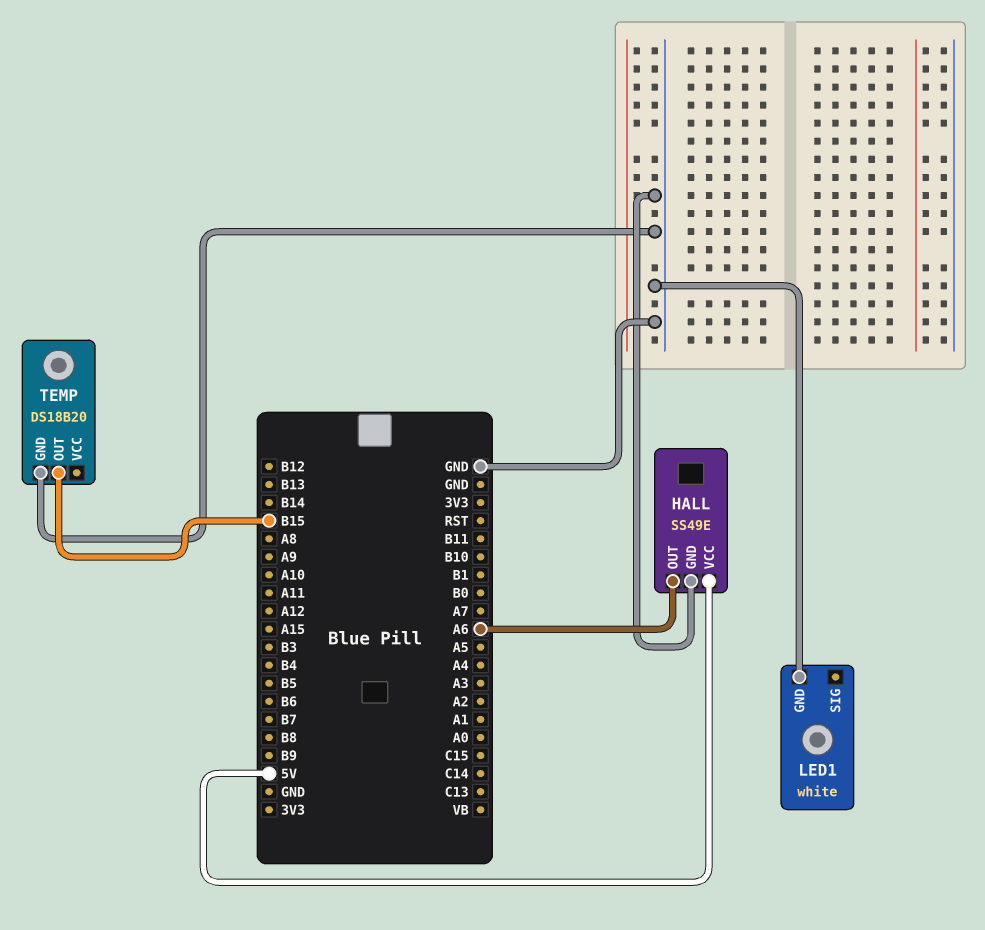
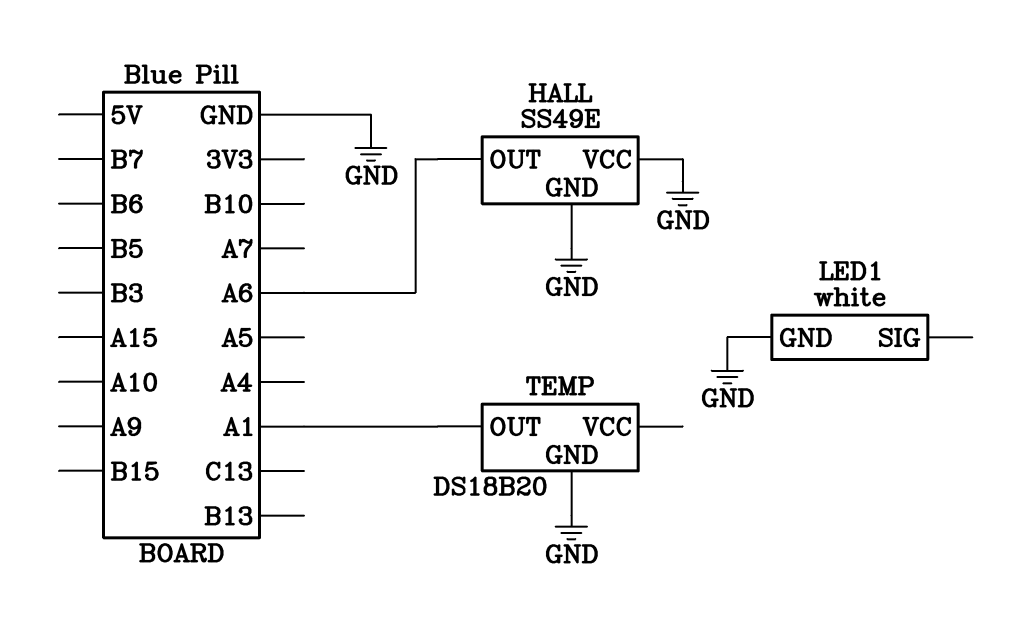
HALL pin VCC: 5V -> GND
TEMP pin OUT: B15 -> A1

